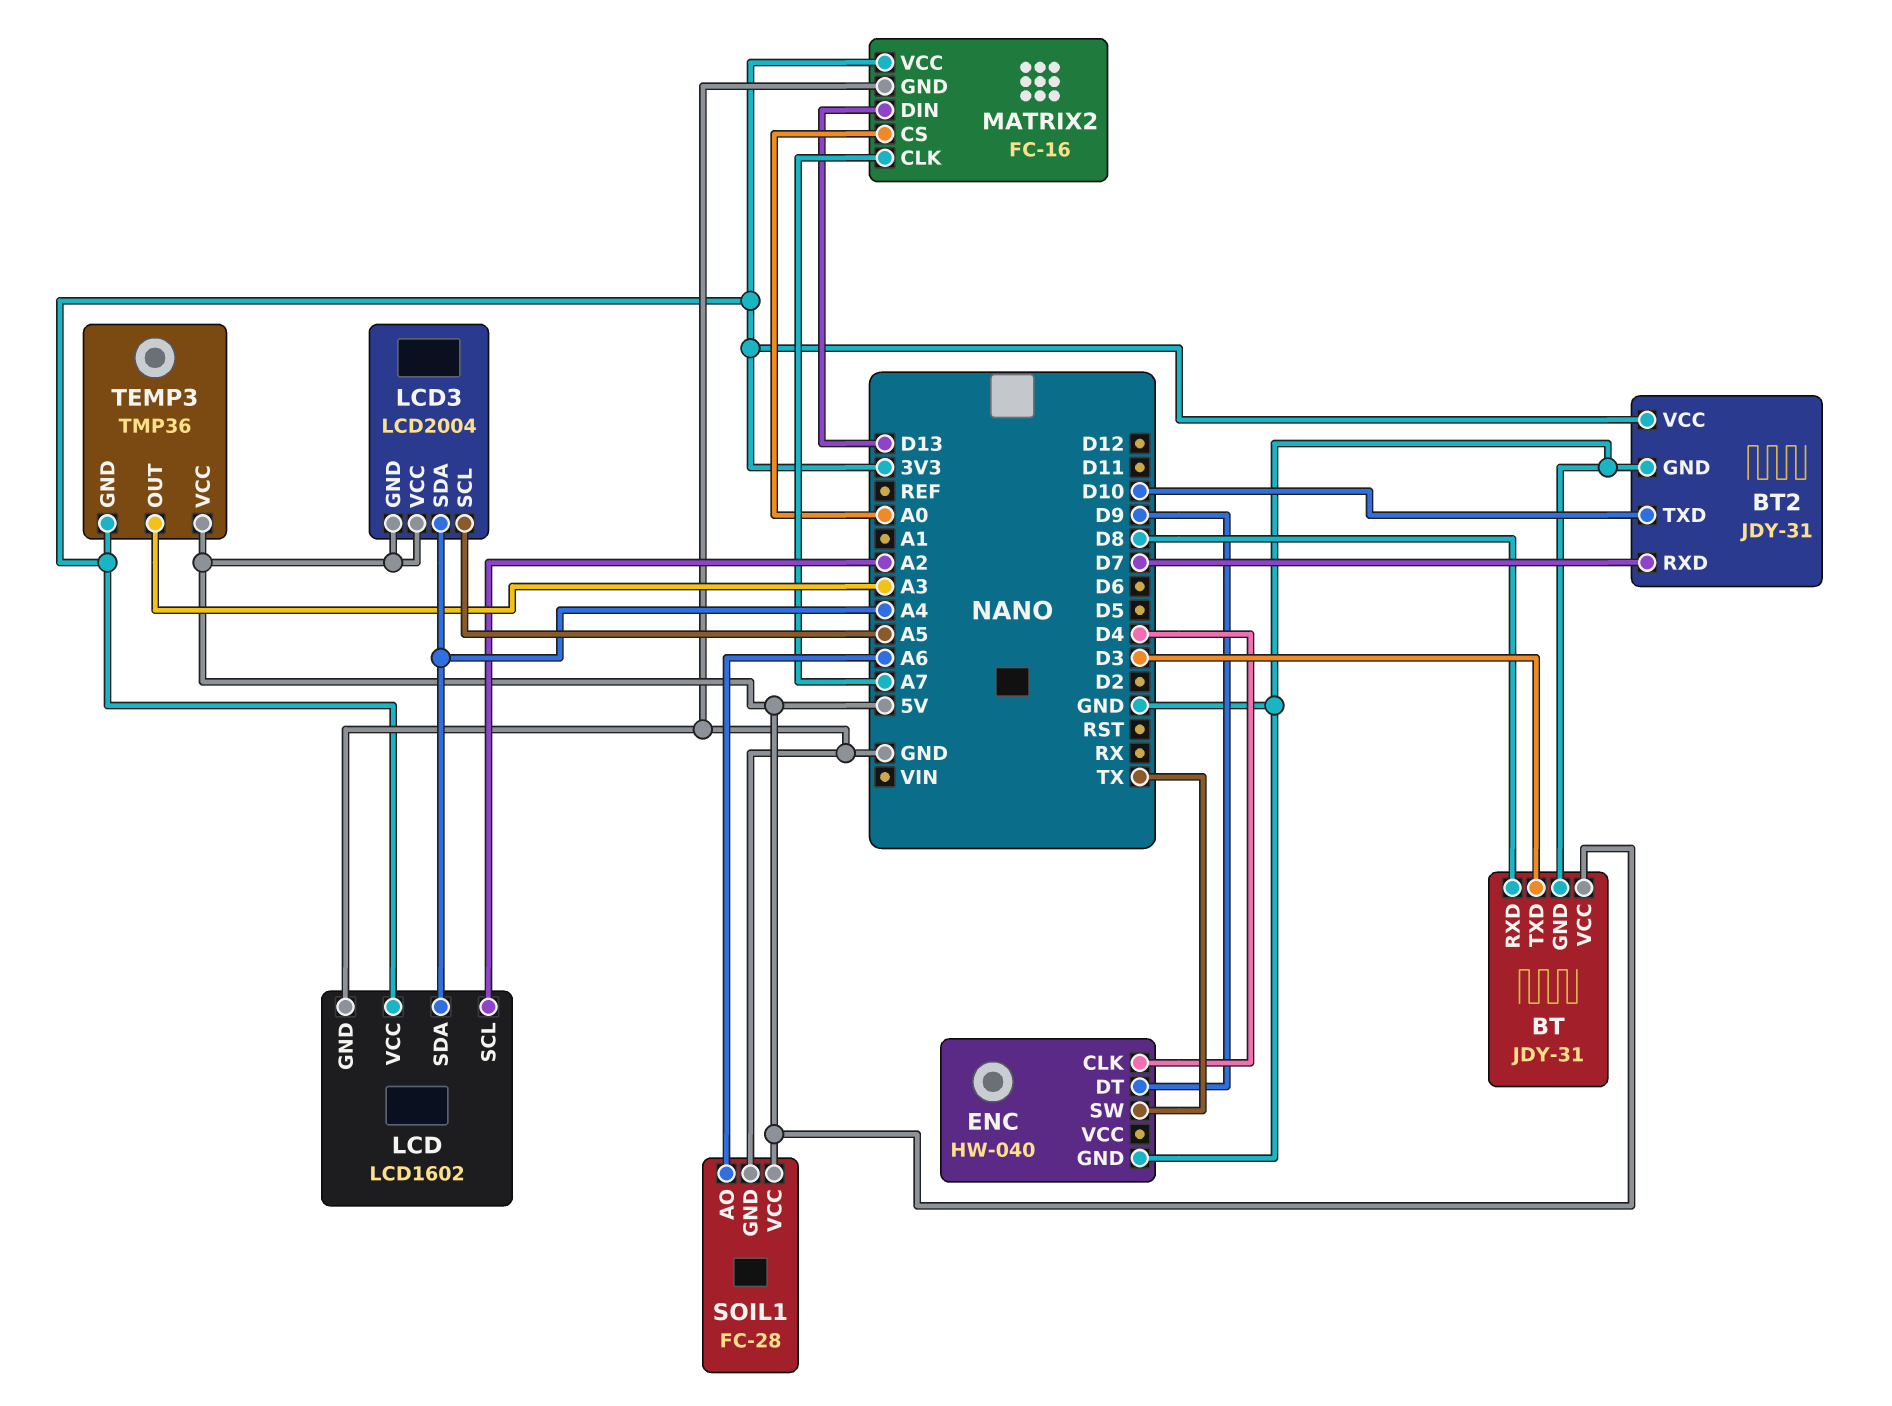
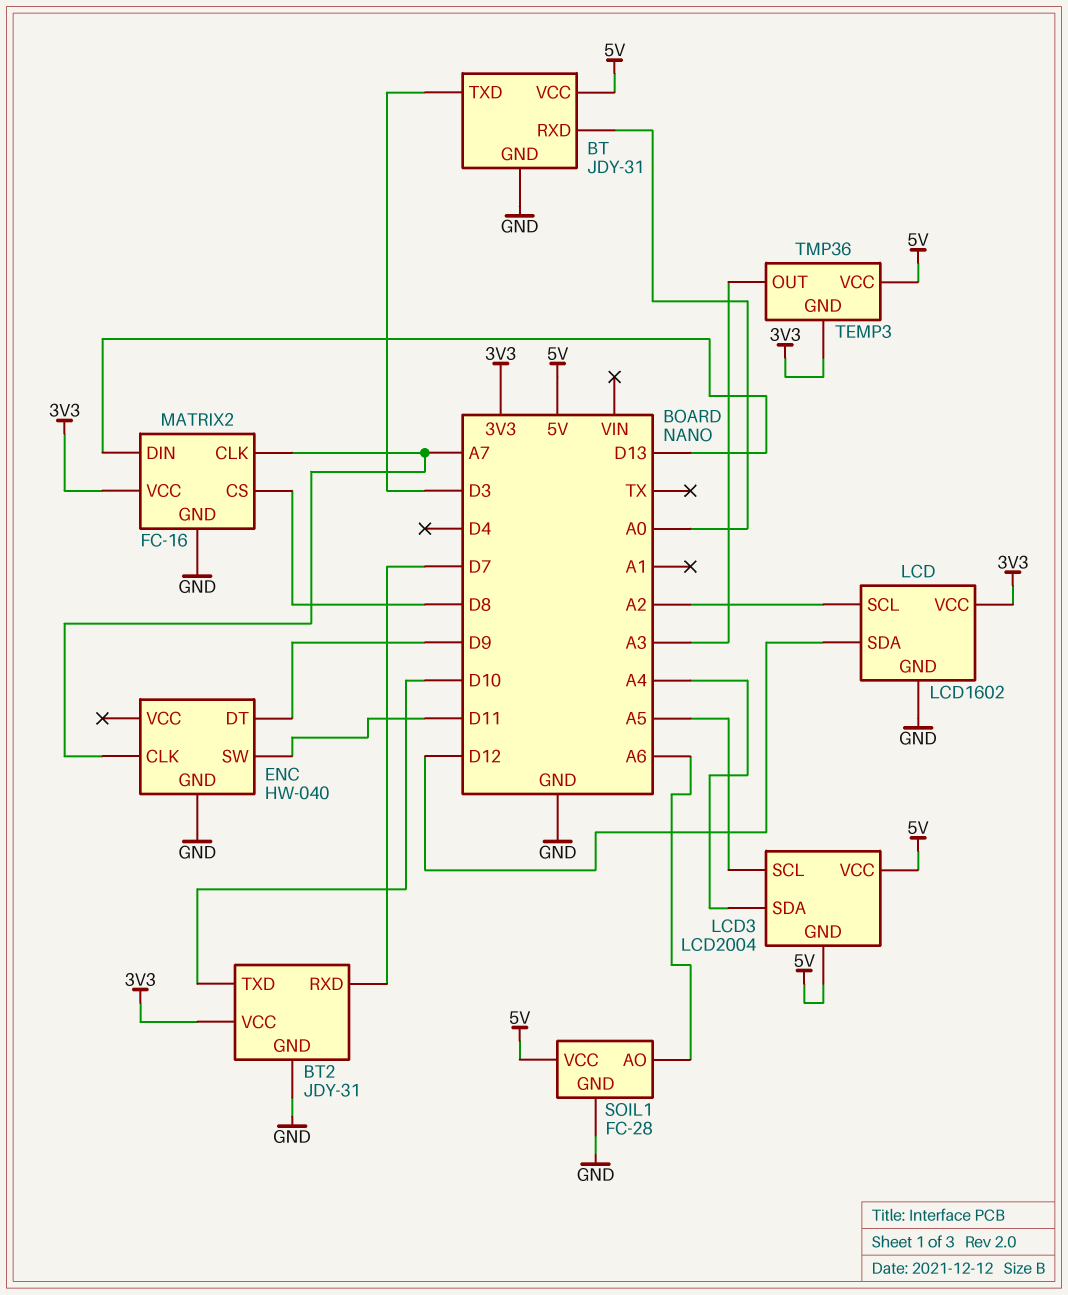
BT pin RXD: D8 -> A0
ENC pin CLK: D4 -> A7
ENC pin SW: TX -> D11
LCD pin SDA: A4 -> D12
MATRIX2 pin CS: A0 -> D8

